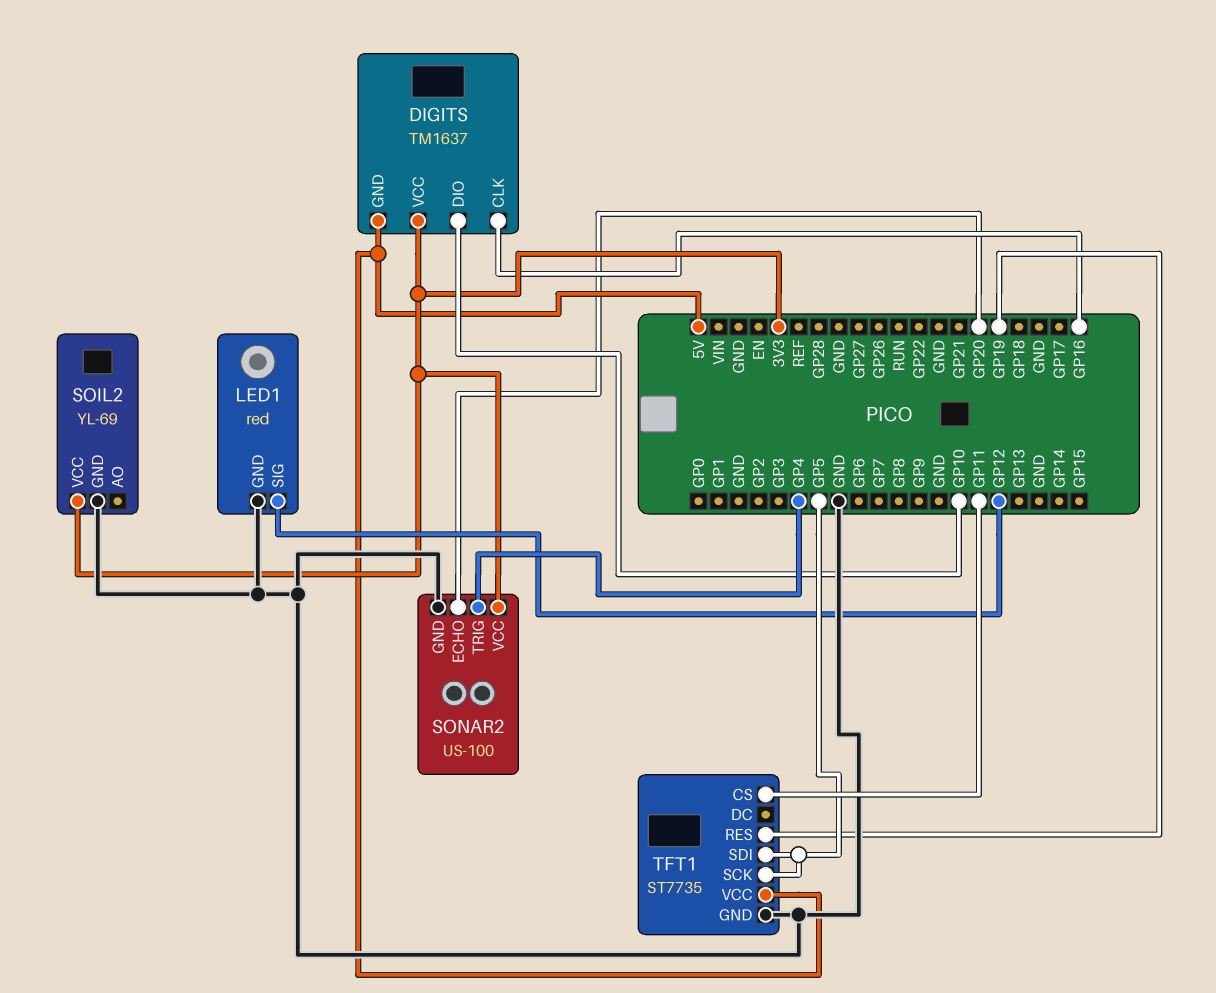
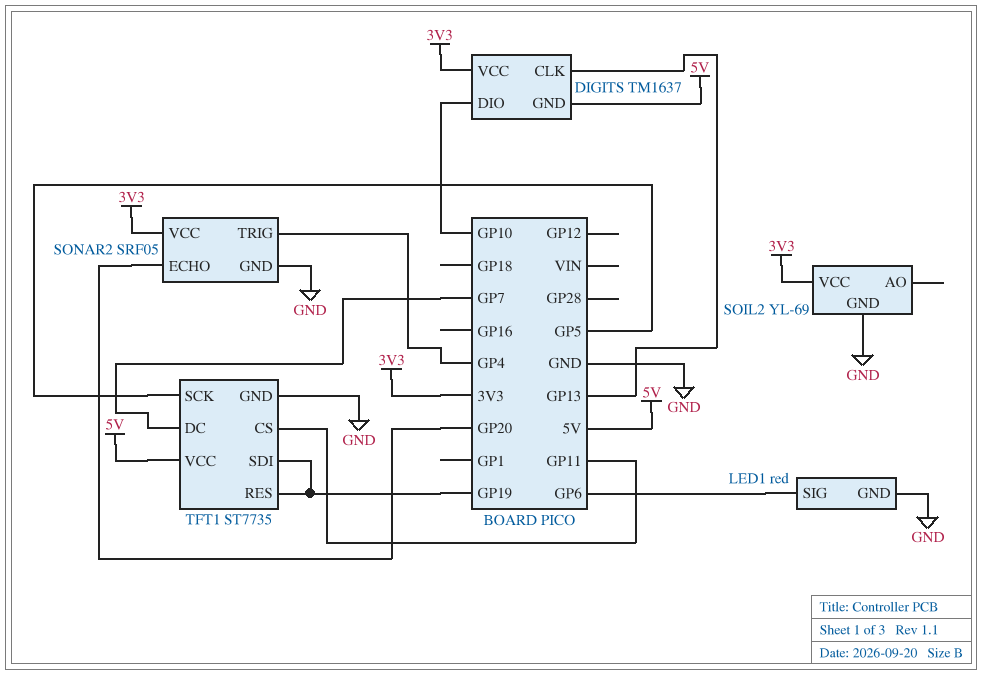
DIGITS pin CLK: GP16 -> GP13
LED1 pin SIG: GP12 -> GP6
SONAR2: US-100 -> SRF05
TFT1 pin DC: none -> GP7
TFT1 pin SDI: GP5 -> GP19

